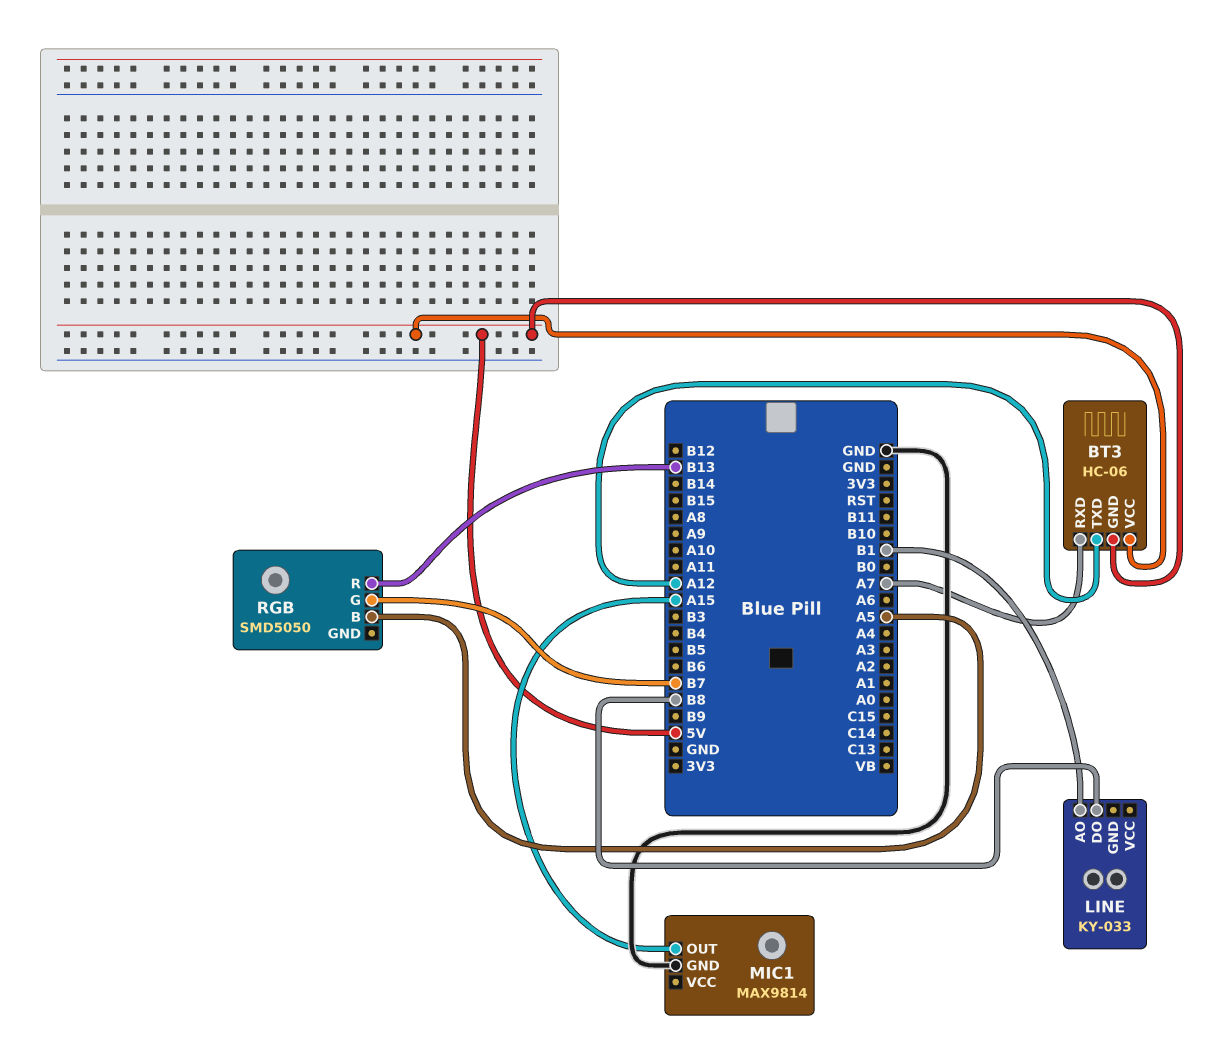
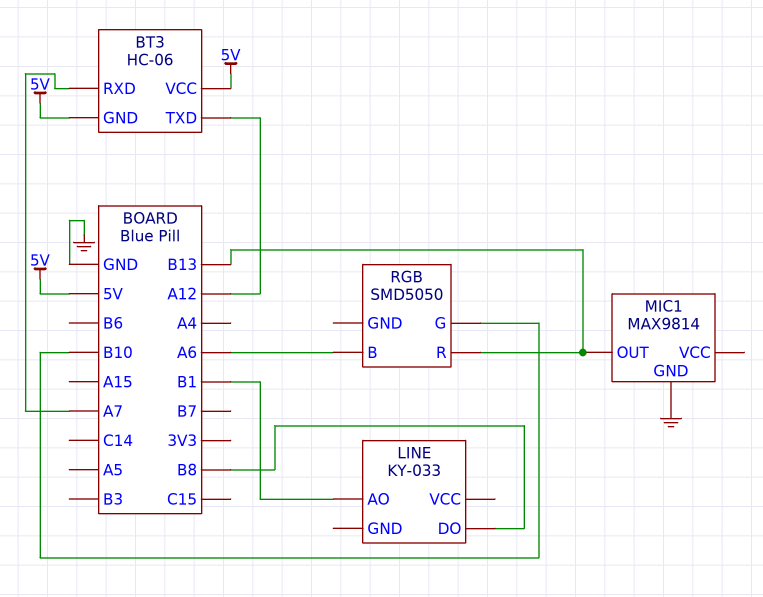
MIC1 pin OUT: A15 -> B13
RGB pin B: A5 -> A6
RGB pin G: B7 -> B10

